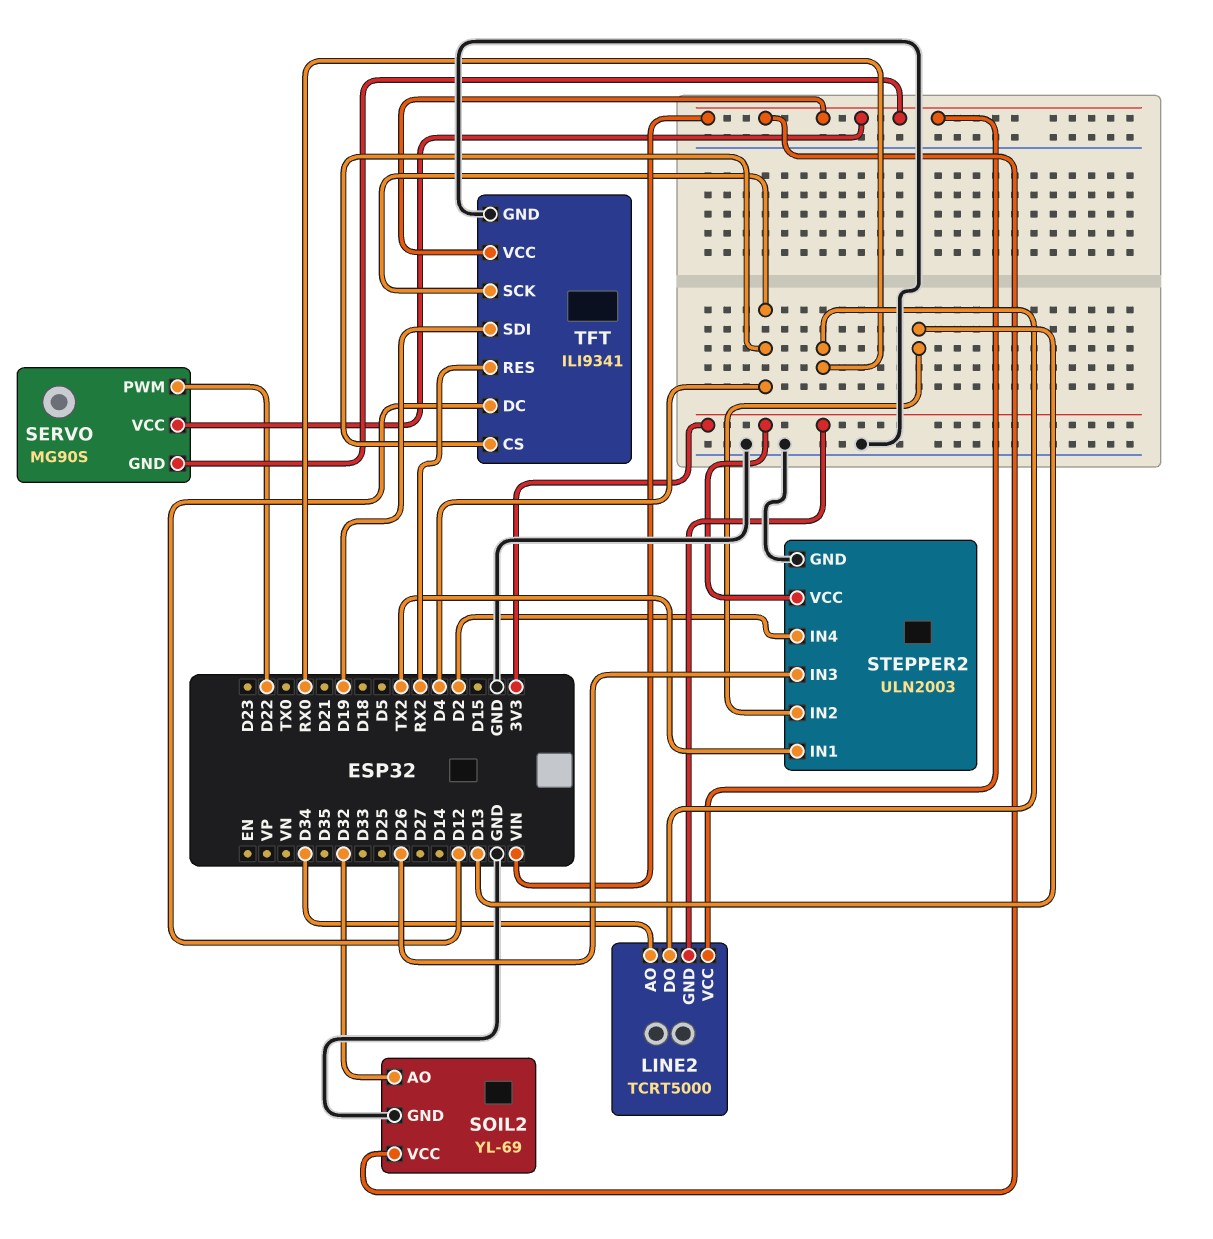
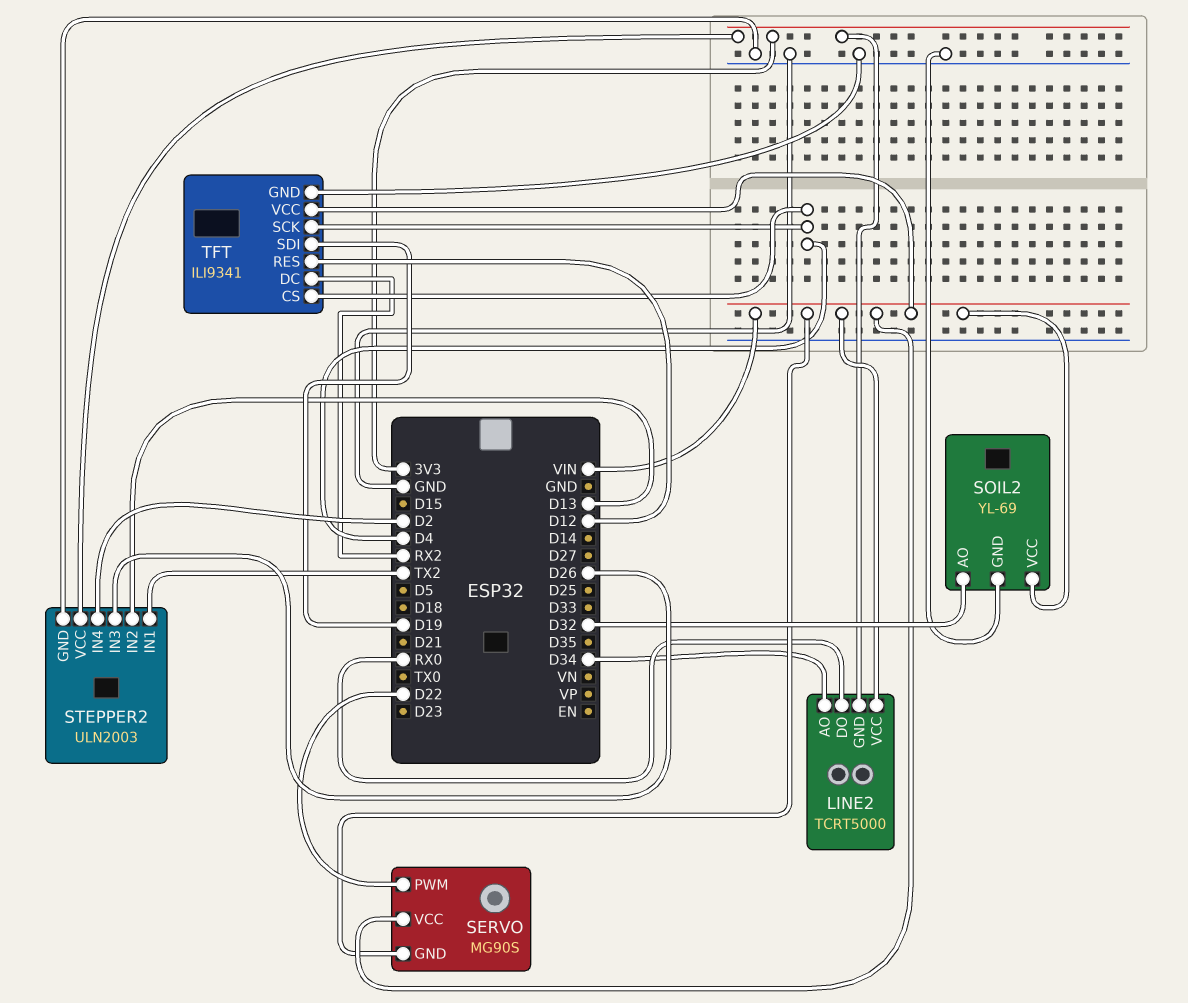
TFT pin DC: D12 -> RX2
TFT pin RES: RX2 -> D12

